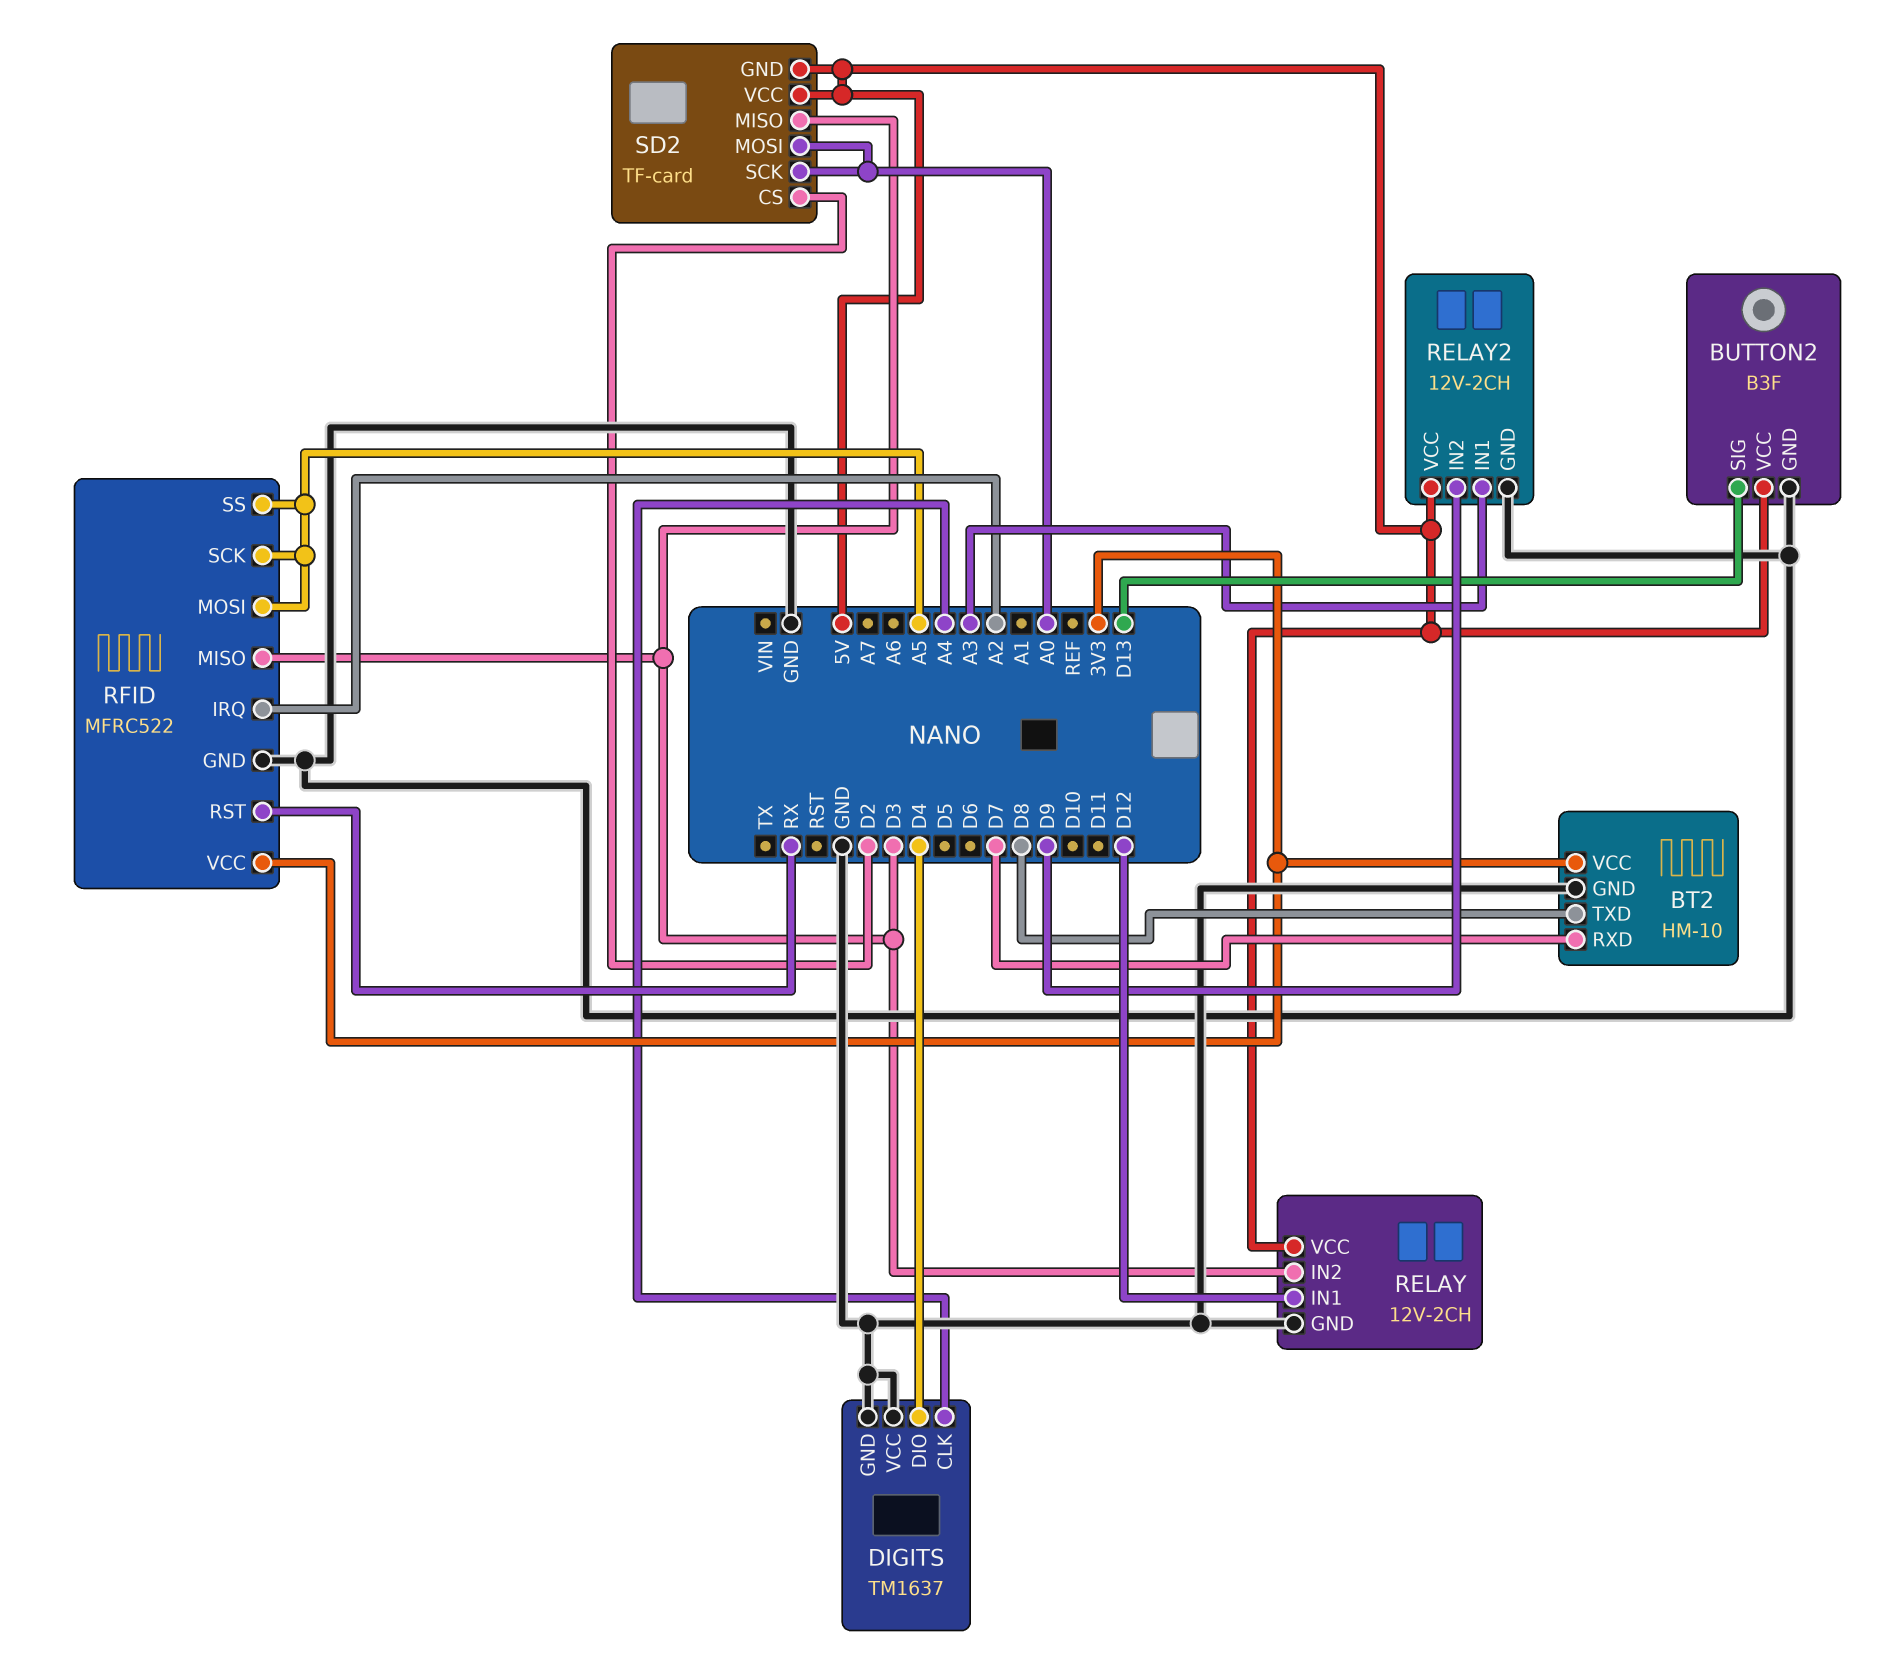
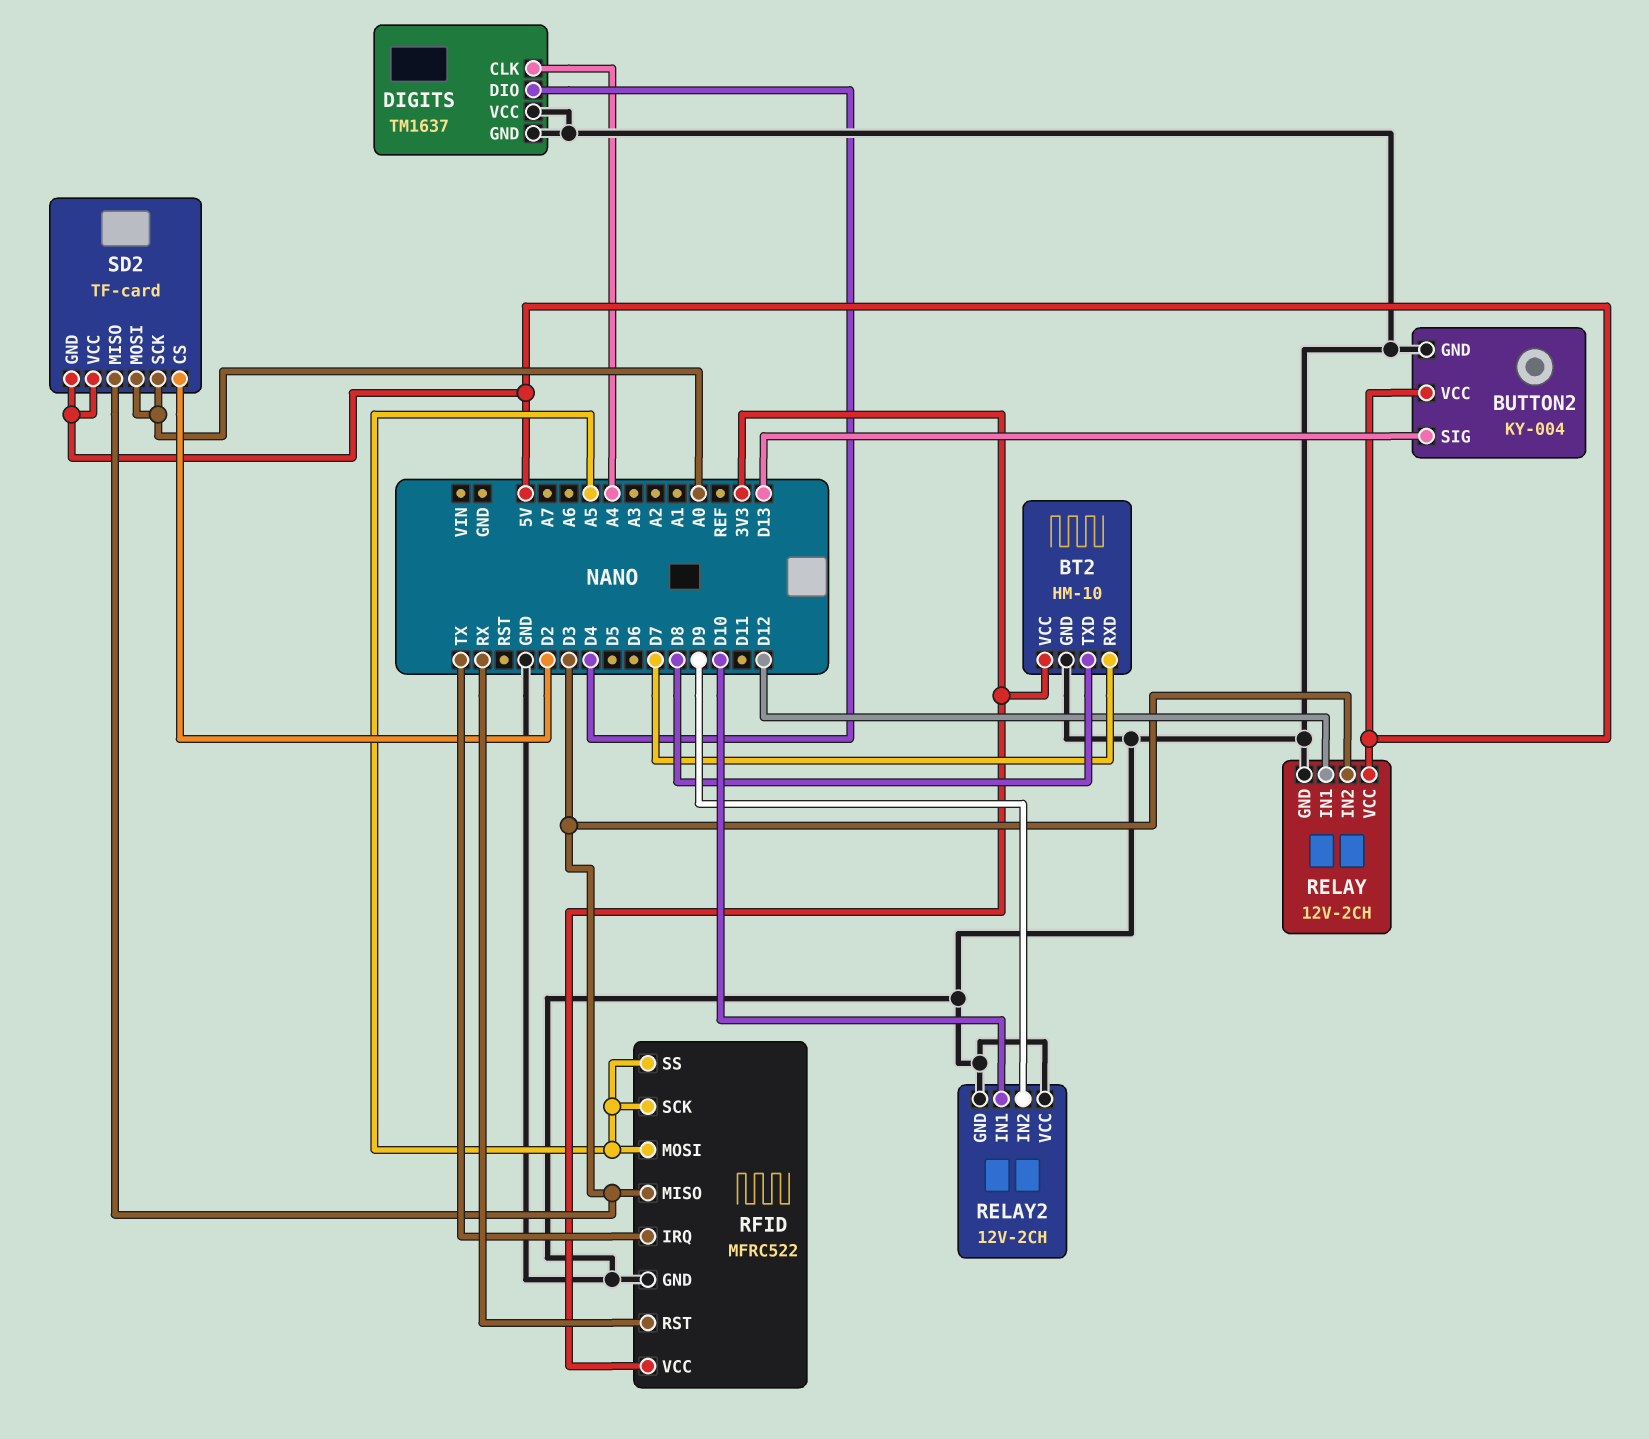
BUTTON2: B3F -> KY-004
RELAY2 pin IN1: A3 -> D10
RELAY2 pin VCC: 5V -> GND
RFID pin IRQ: A2 -> TX

